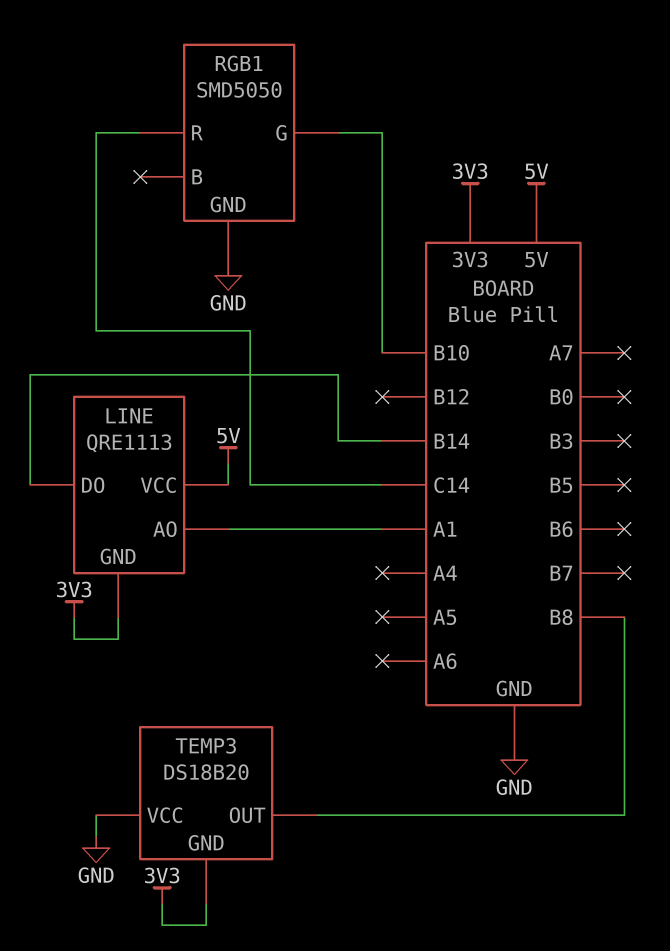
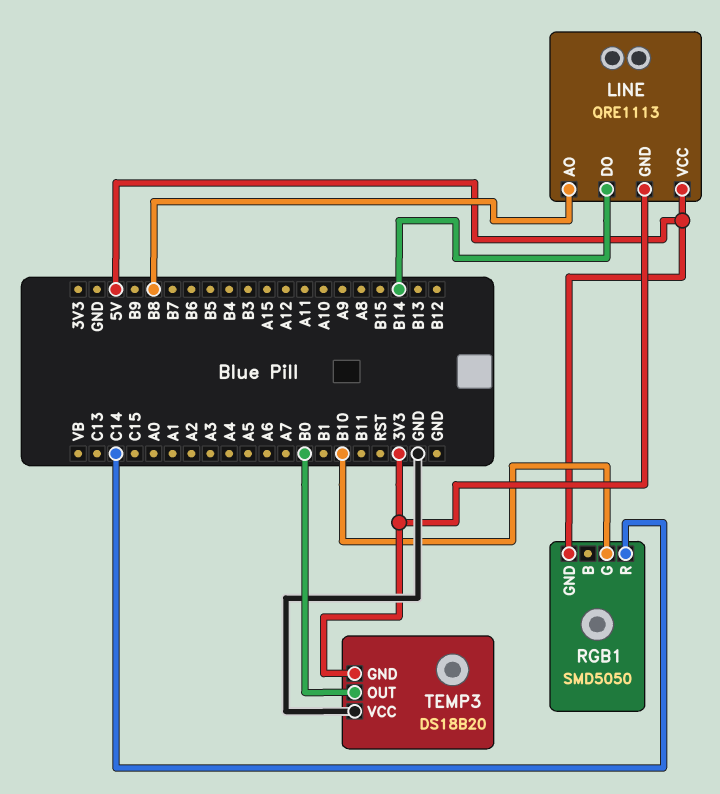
LINE pin AO: A1 -> B8
RGB1 pin GND: GND -> 5V
TEMP3 pin OUT: B8 -> B0

